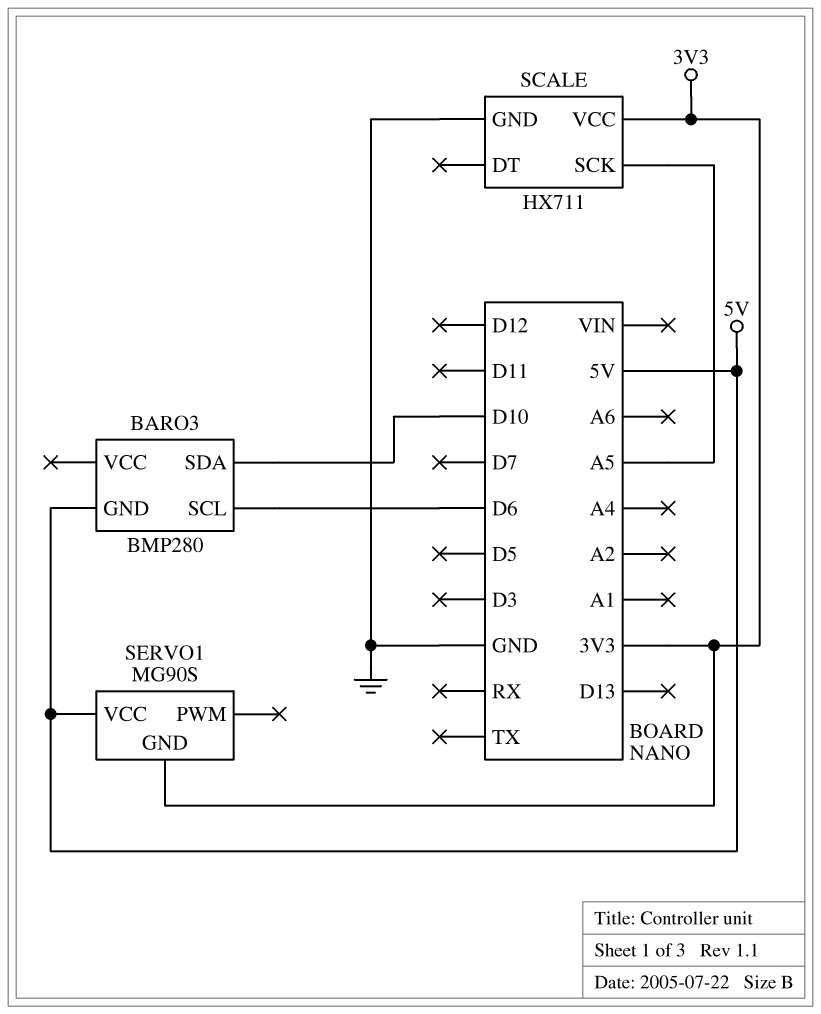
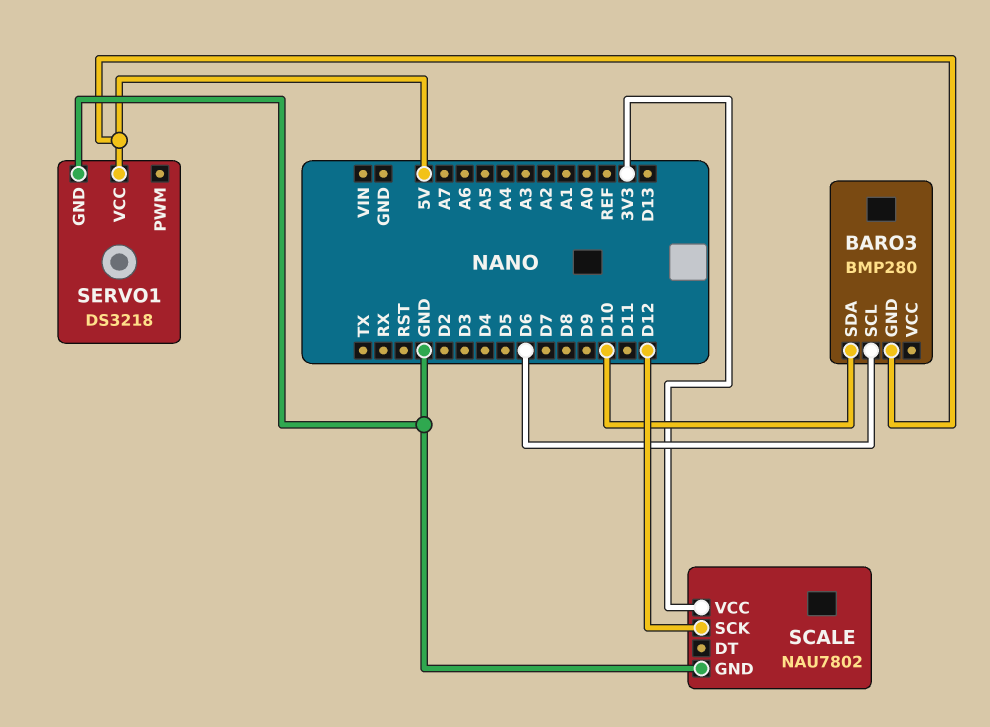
SCALE: HX711 -> NAU7802
SCALE pin SCK: A5 -> D12
SERVO1: MG90S -> DS3218
SERVO1 pin GND: 3V3 -> GND

